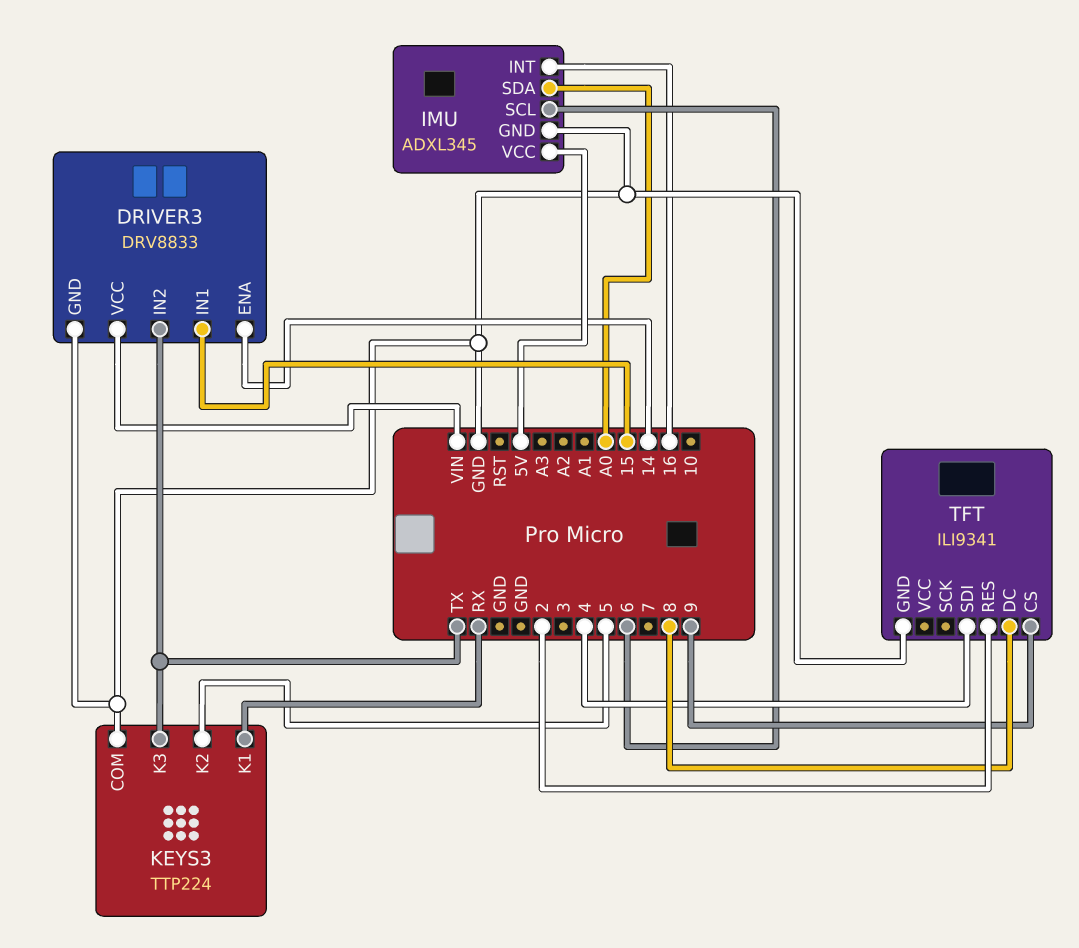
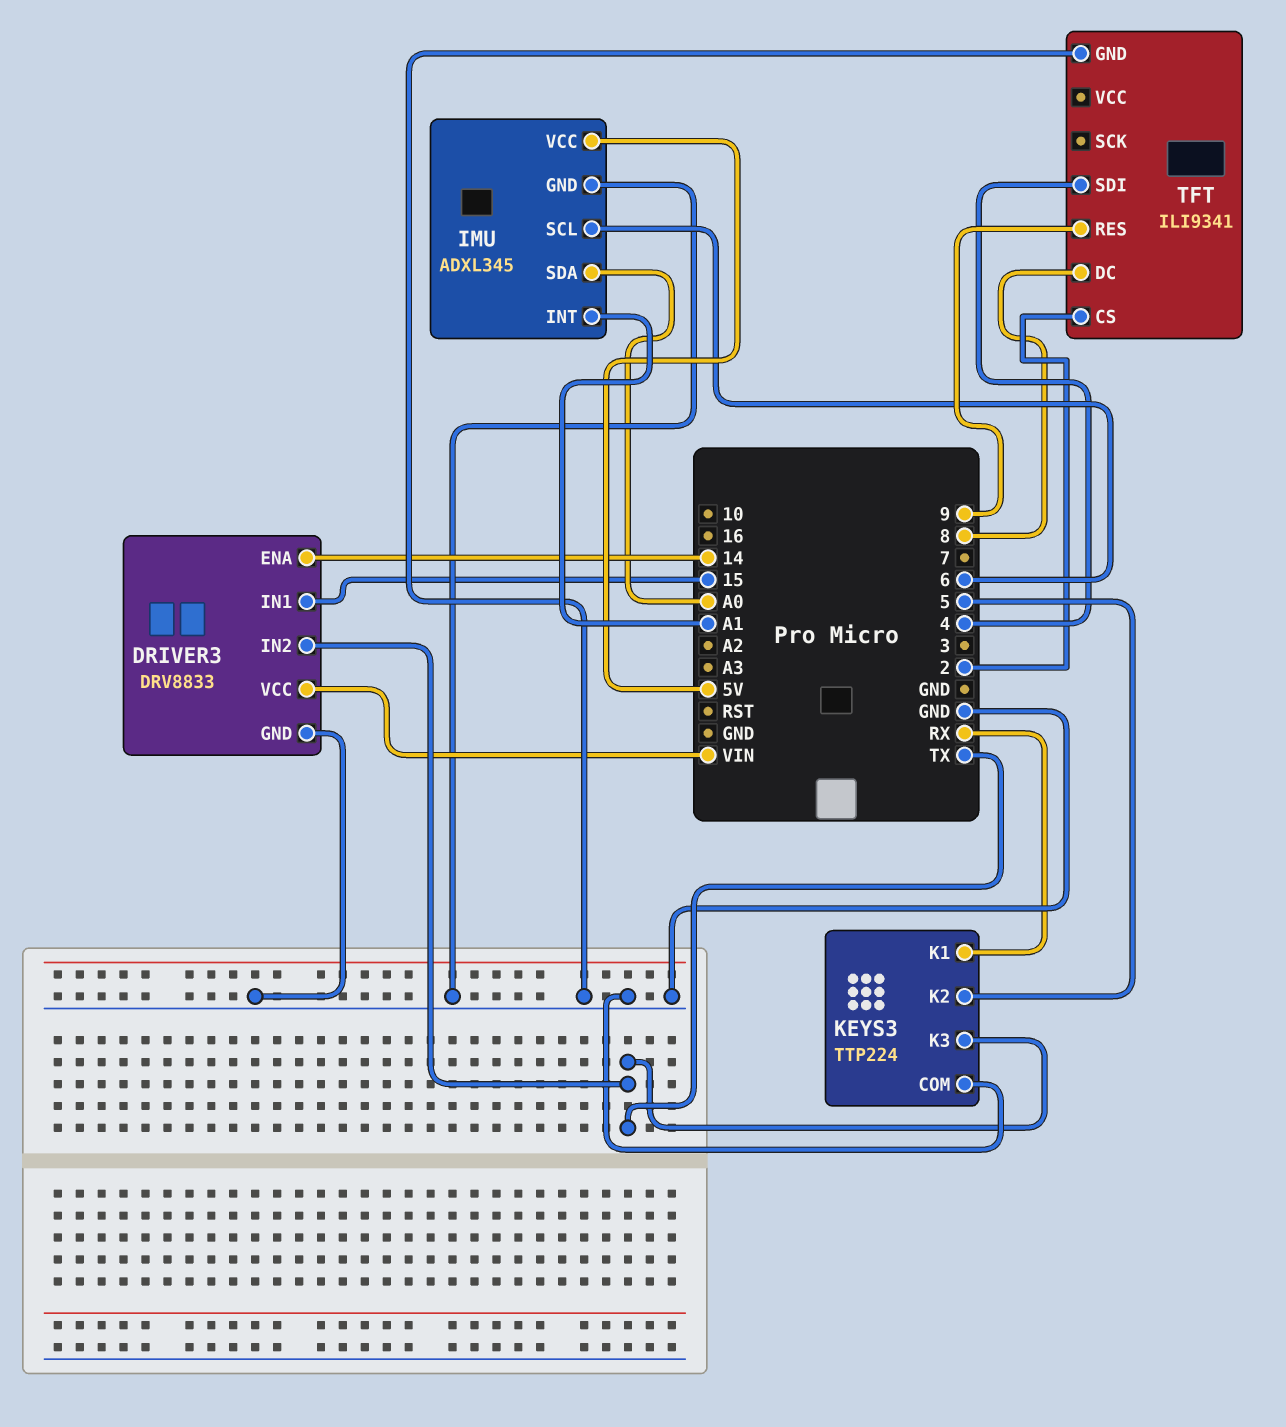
IMU pin INT: 16 -> A1
TFT pin CS: 9 -> 2
TFT pin RES: 2 -> 9

